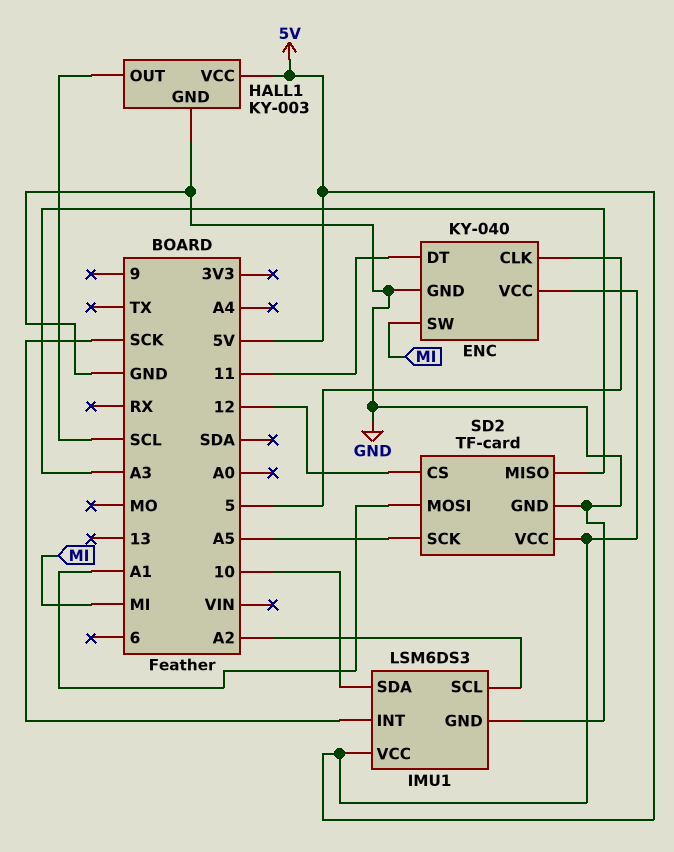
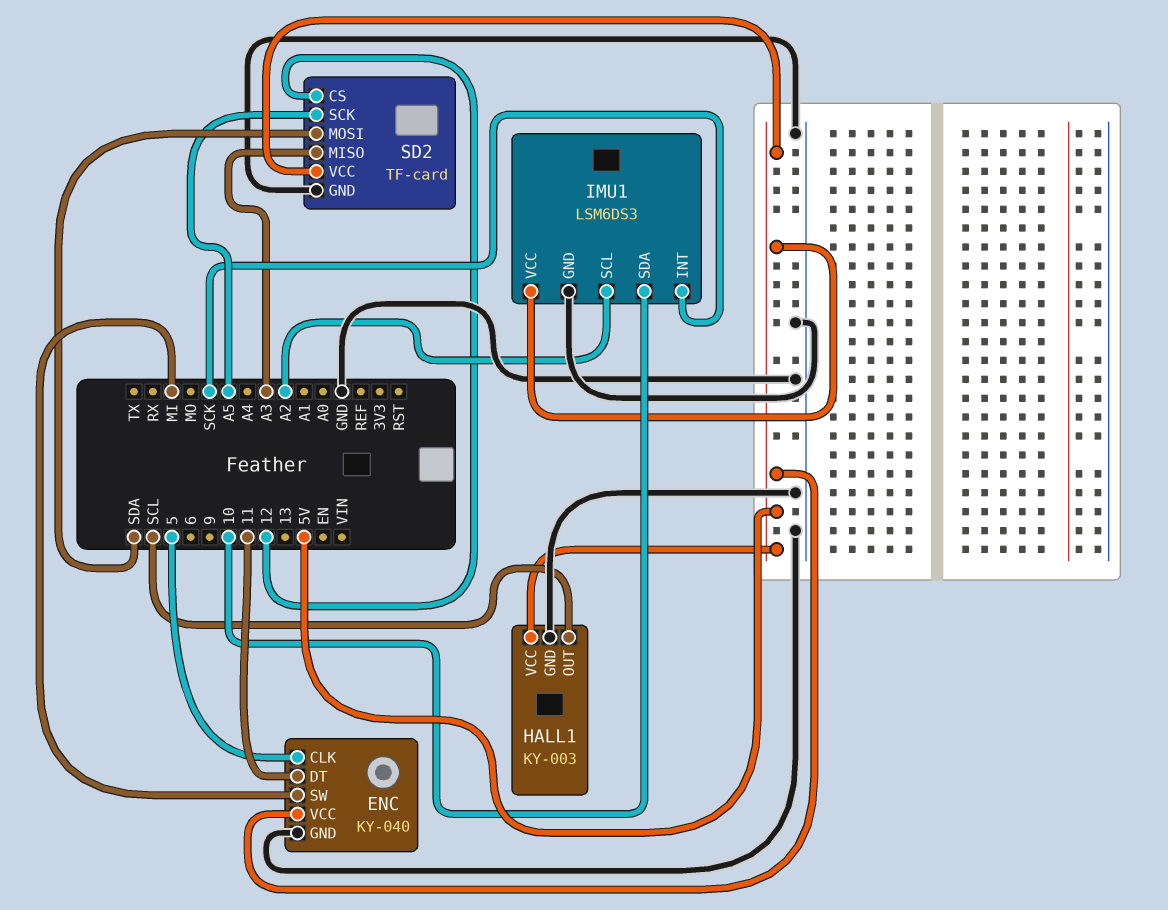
SD2 pin MOSI: A1 -> SDA

